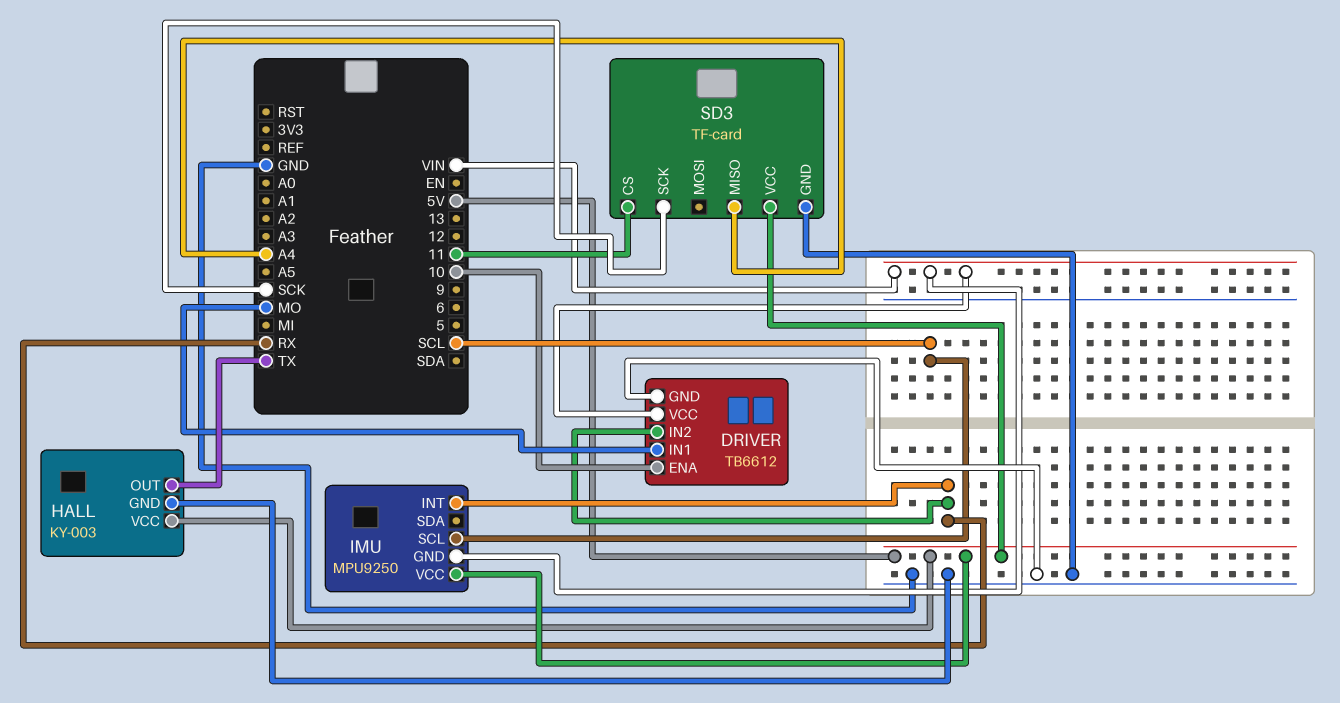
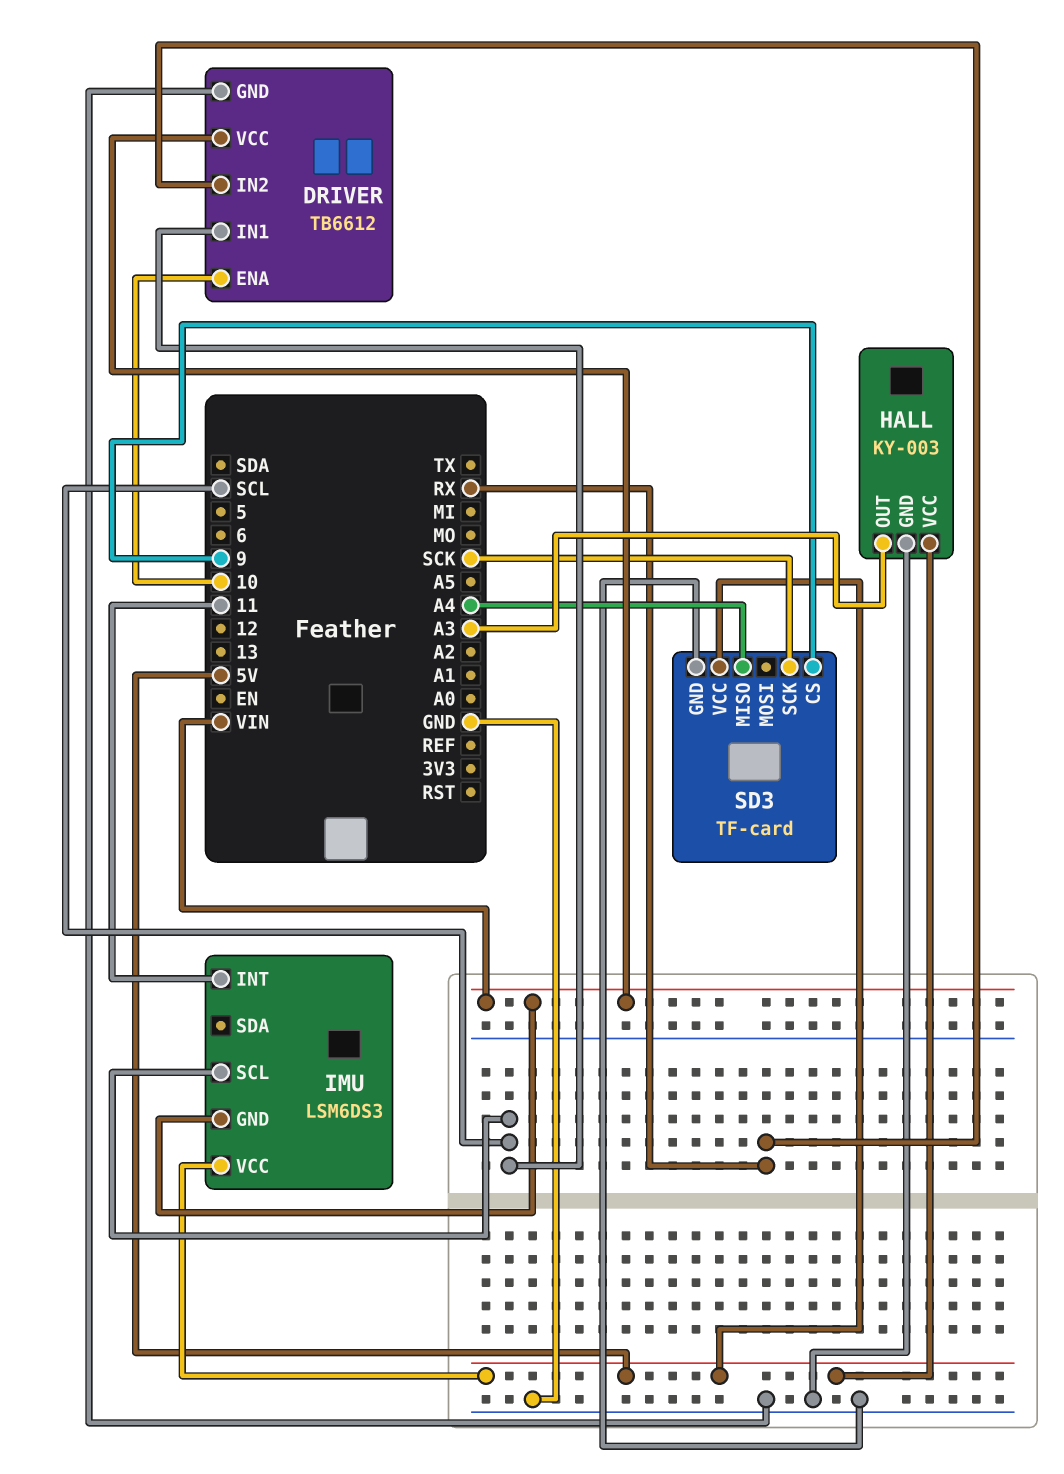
DRIVER pin IN1: MO -> SCL
HALL pin OUT: TX -> A3
IMU: MPU9250 -> LSM6DS3
IMU pin INT: RX -> 11
SD3 pin CS: 11 -> 9

